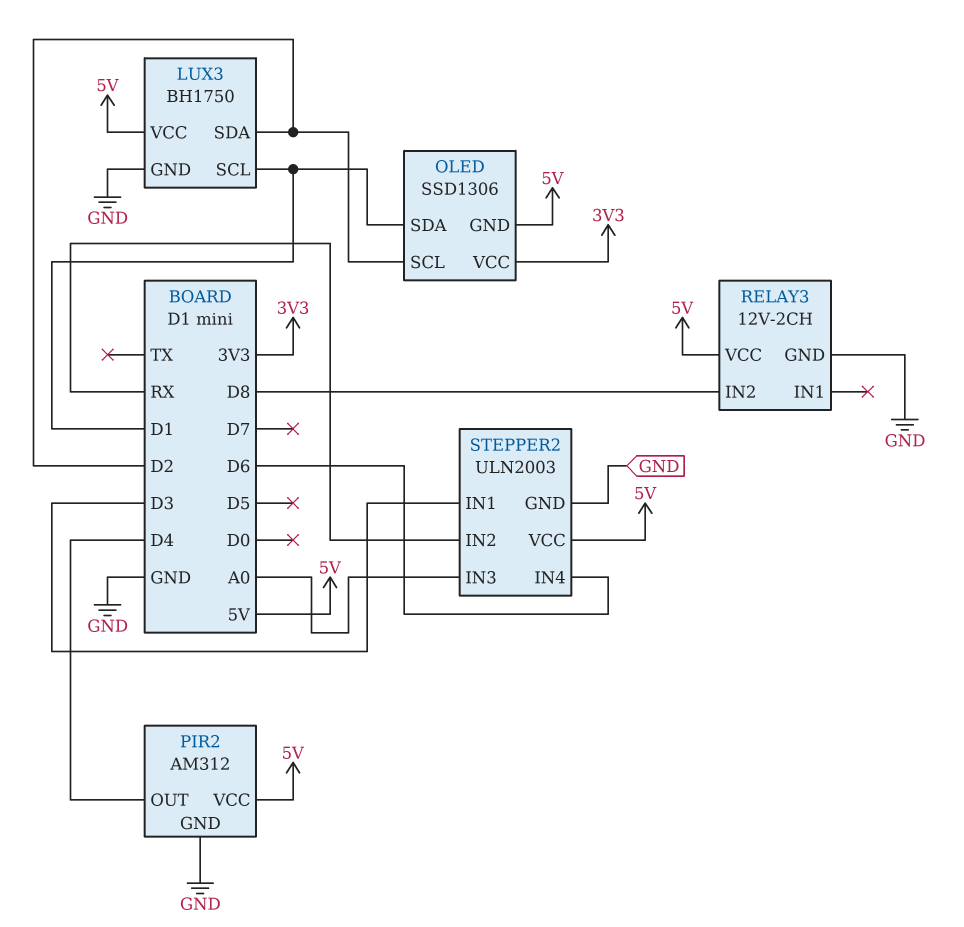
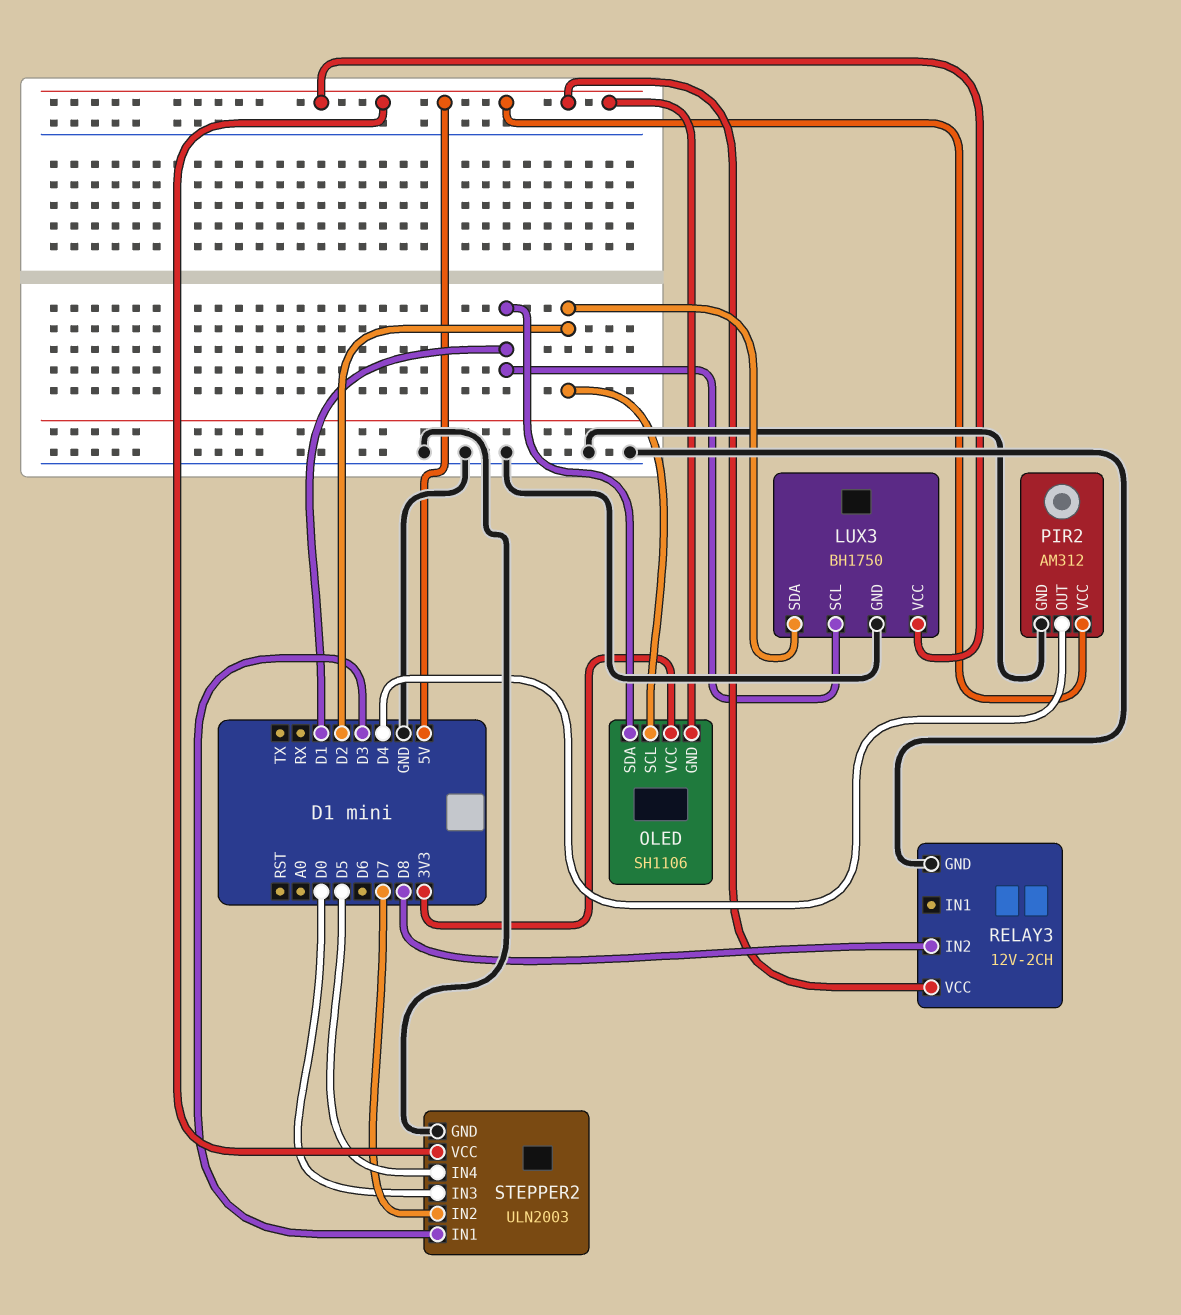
OLED: SSD1306 -> SH1106
STEPPER2 pin IN2: RX -> D7
STEPPER2 pin IN3: A0 -> D0
STEPPER2 pin IN4: D6 -> D5

